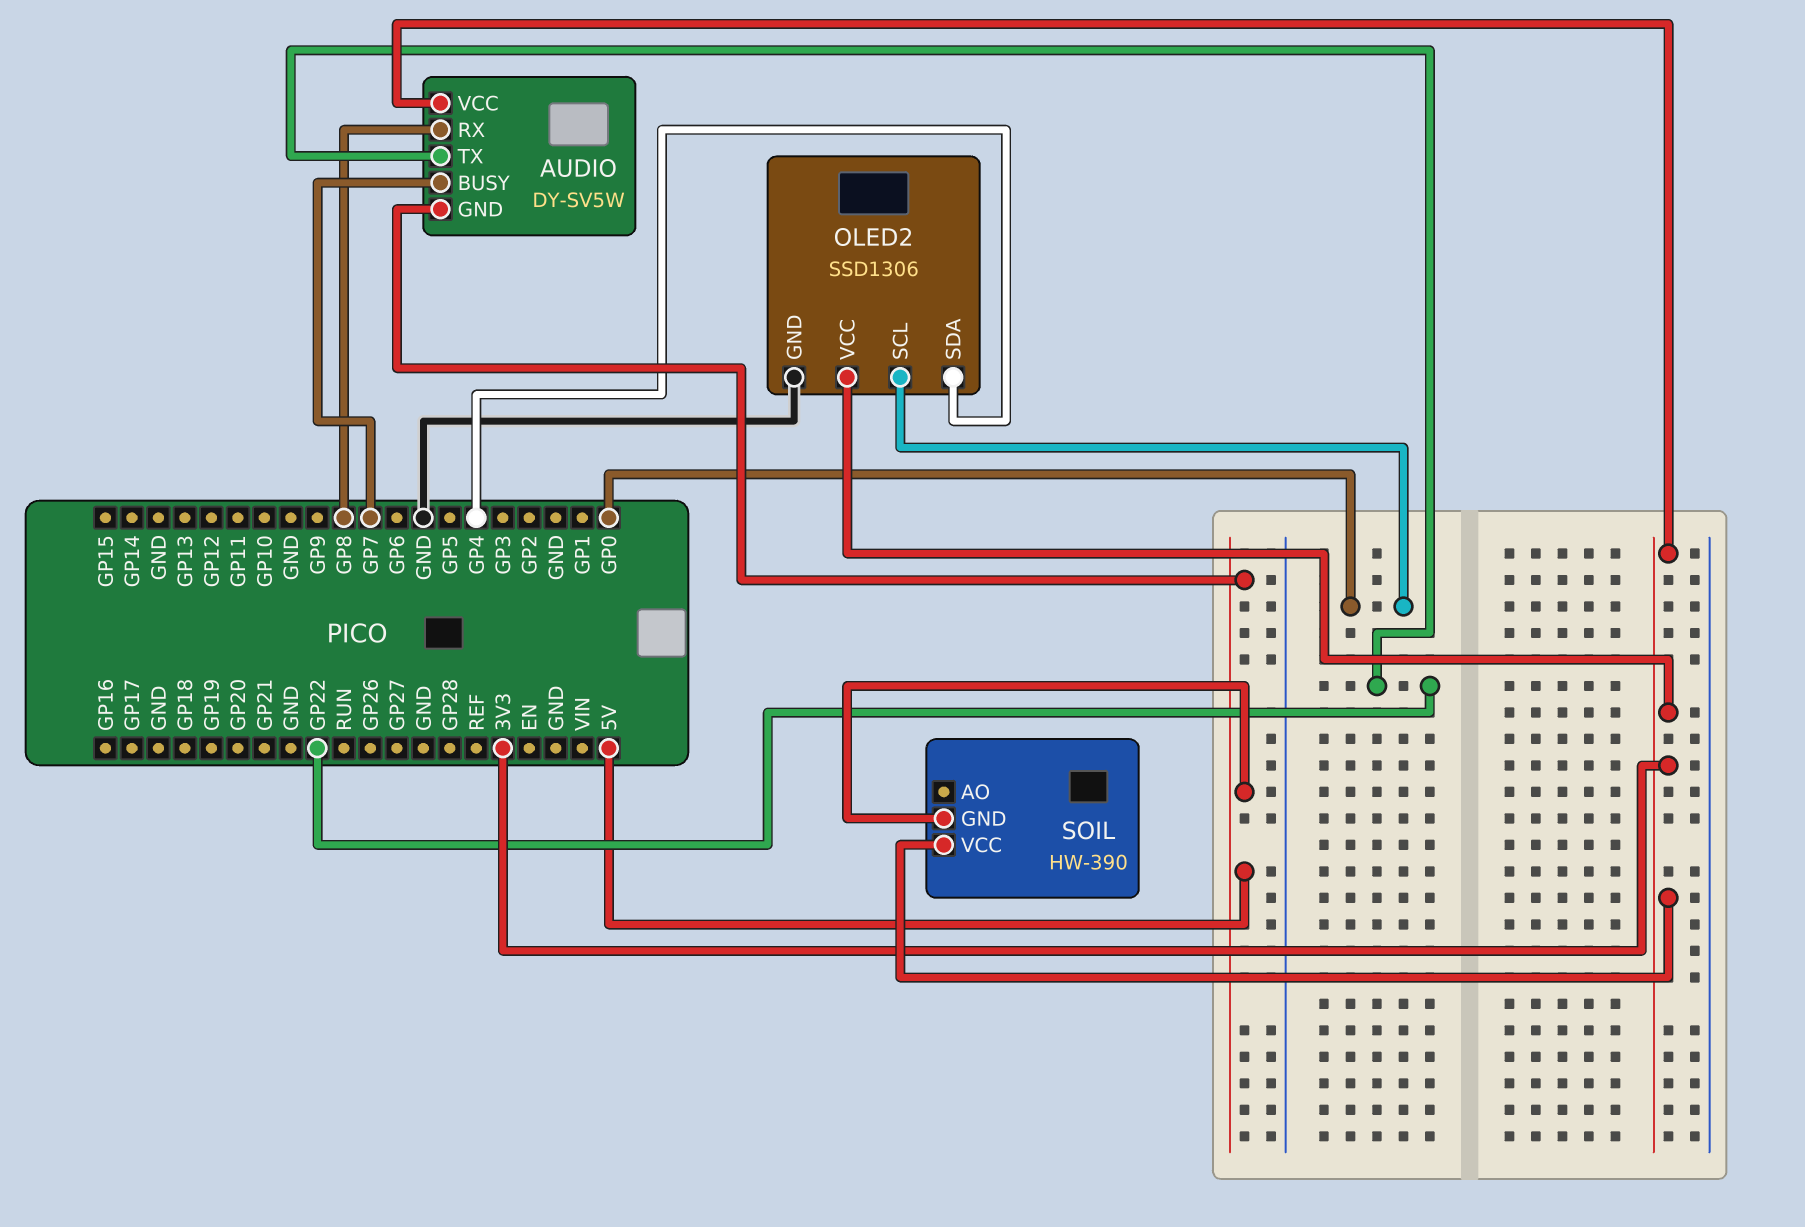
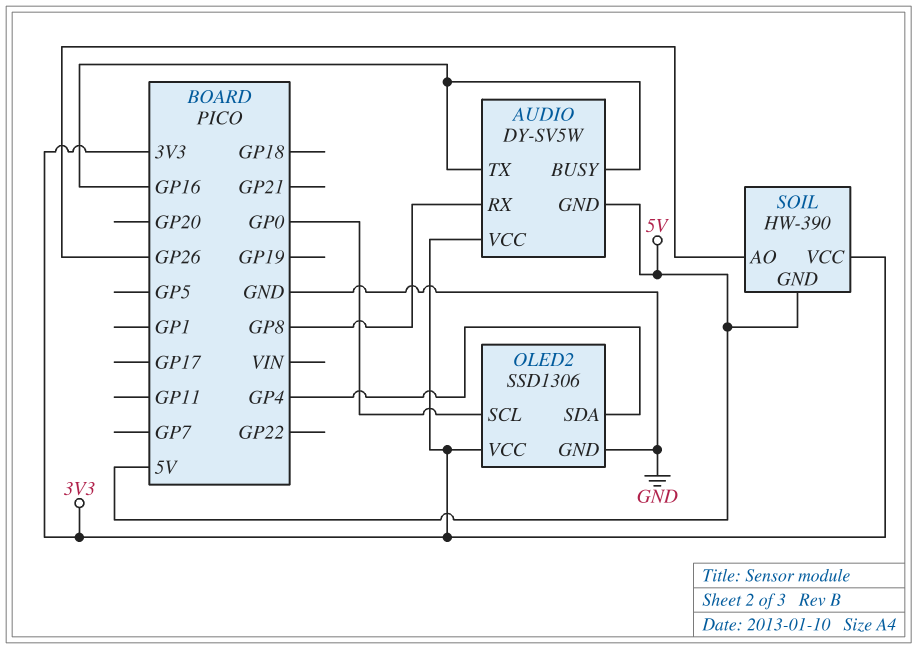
AUDIO pin BUSY: GP7 -> GP16
AUDIO pin TX: GP22 -> GP16
SOIL pin AO: none -> GP26

